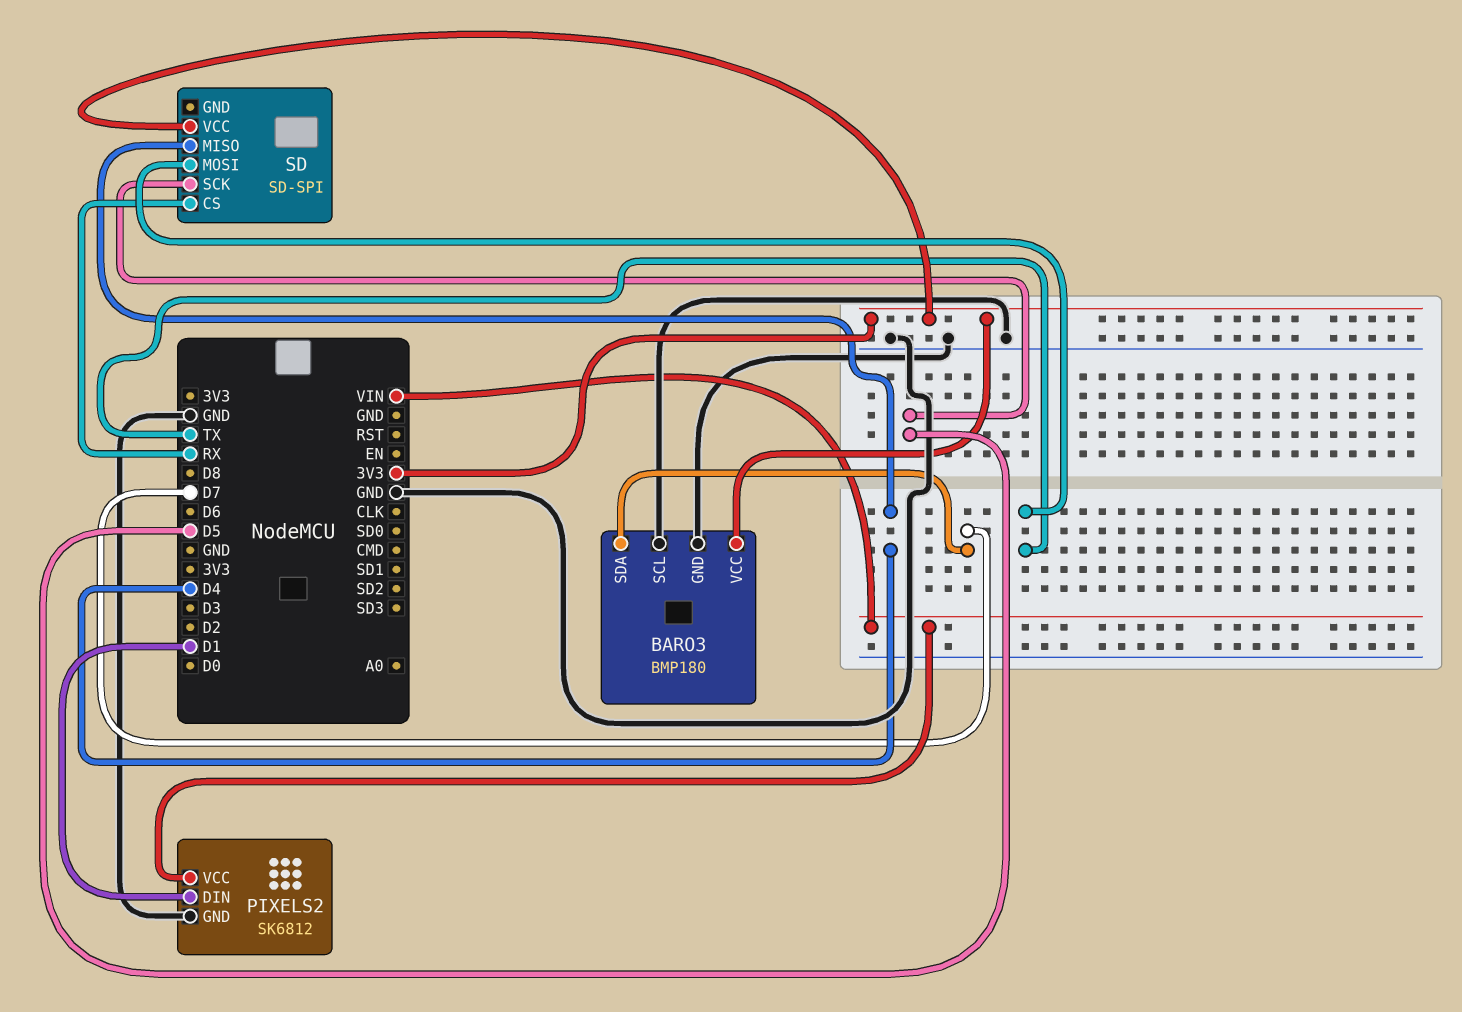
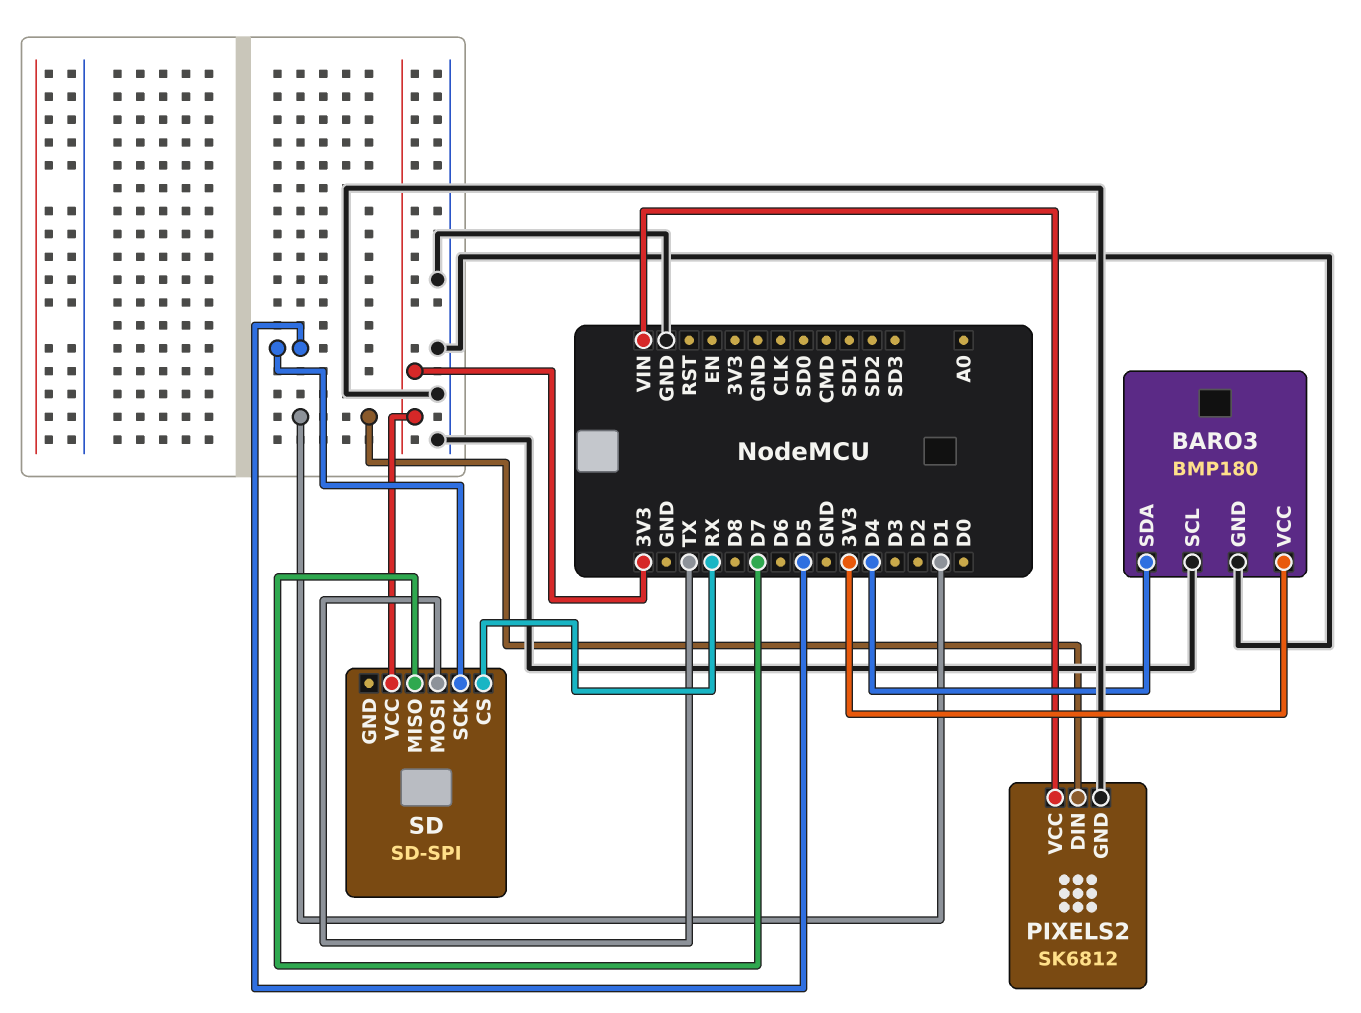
BARO3 pin SDA: D7 -> D4
SD pin MISO: D4 -> D7

